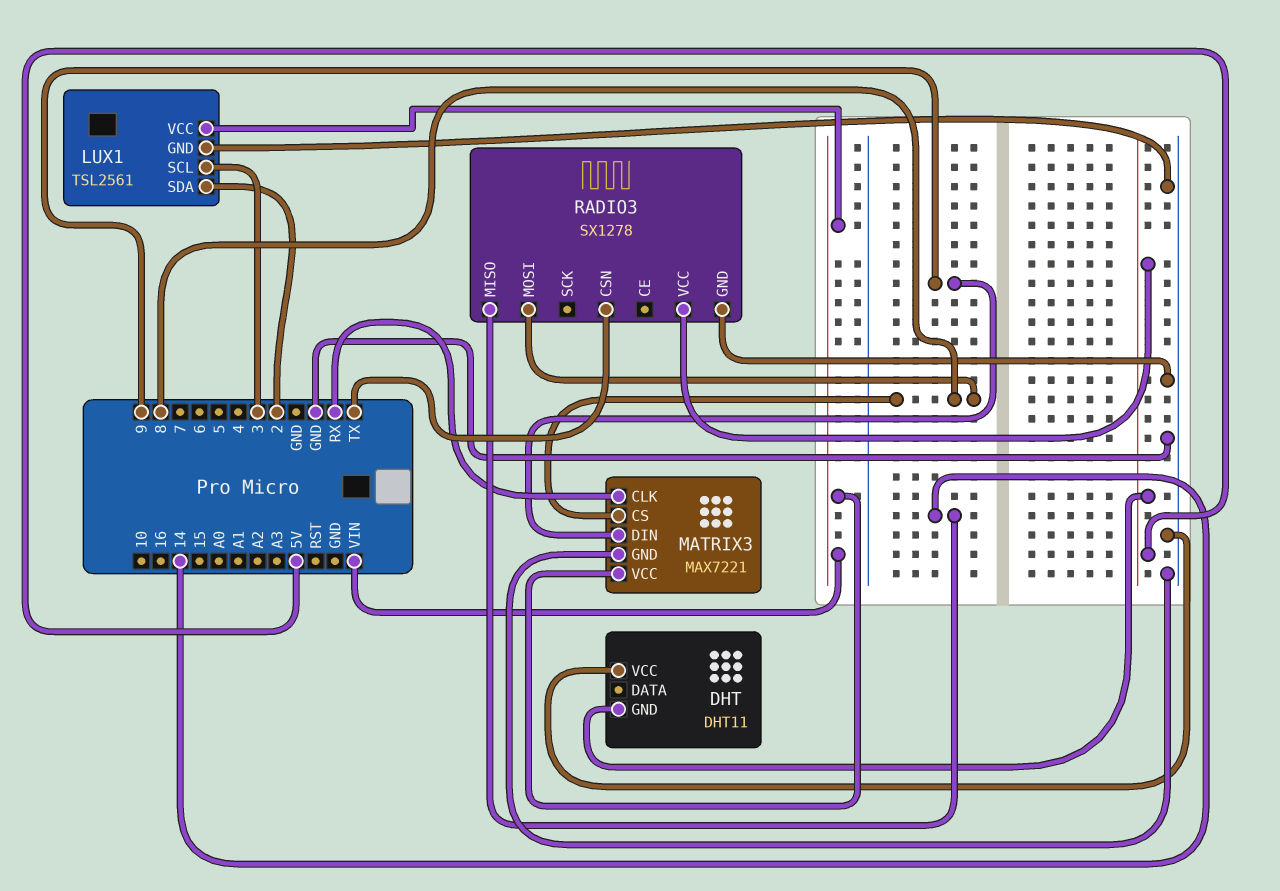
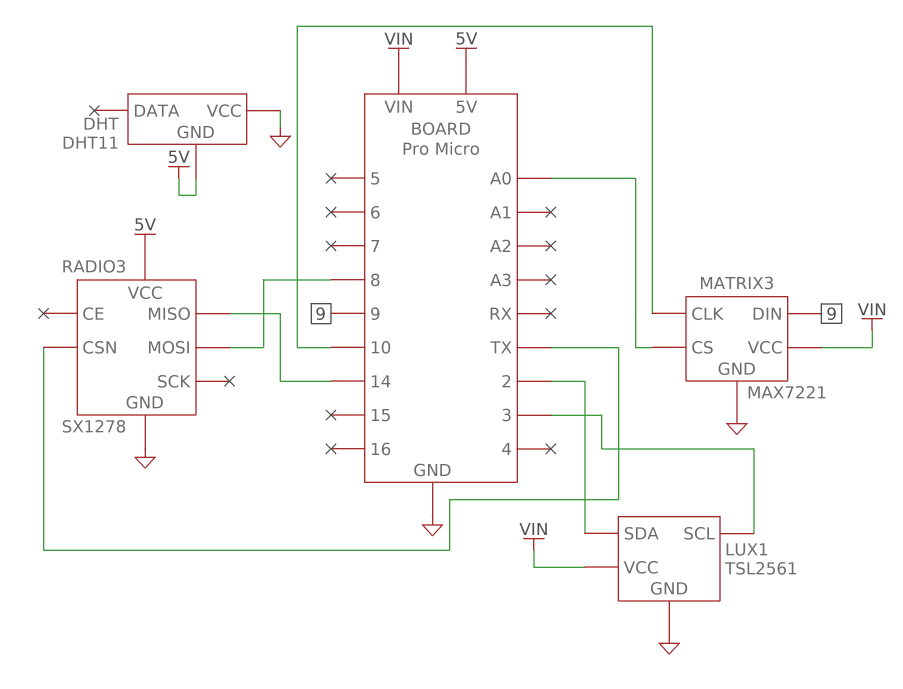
MATRIX3 pin CLK: RX -> 10
MATRIX3 pin CS: 8 -> A0

